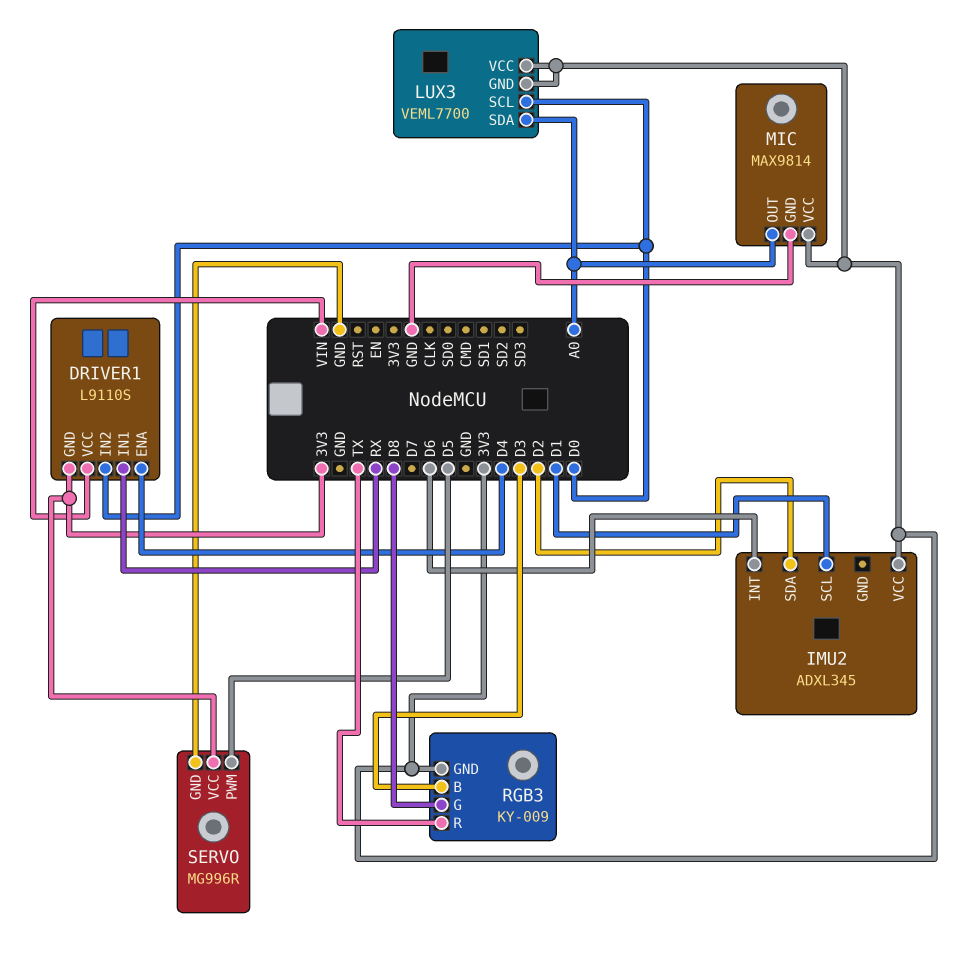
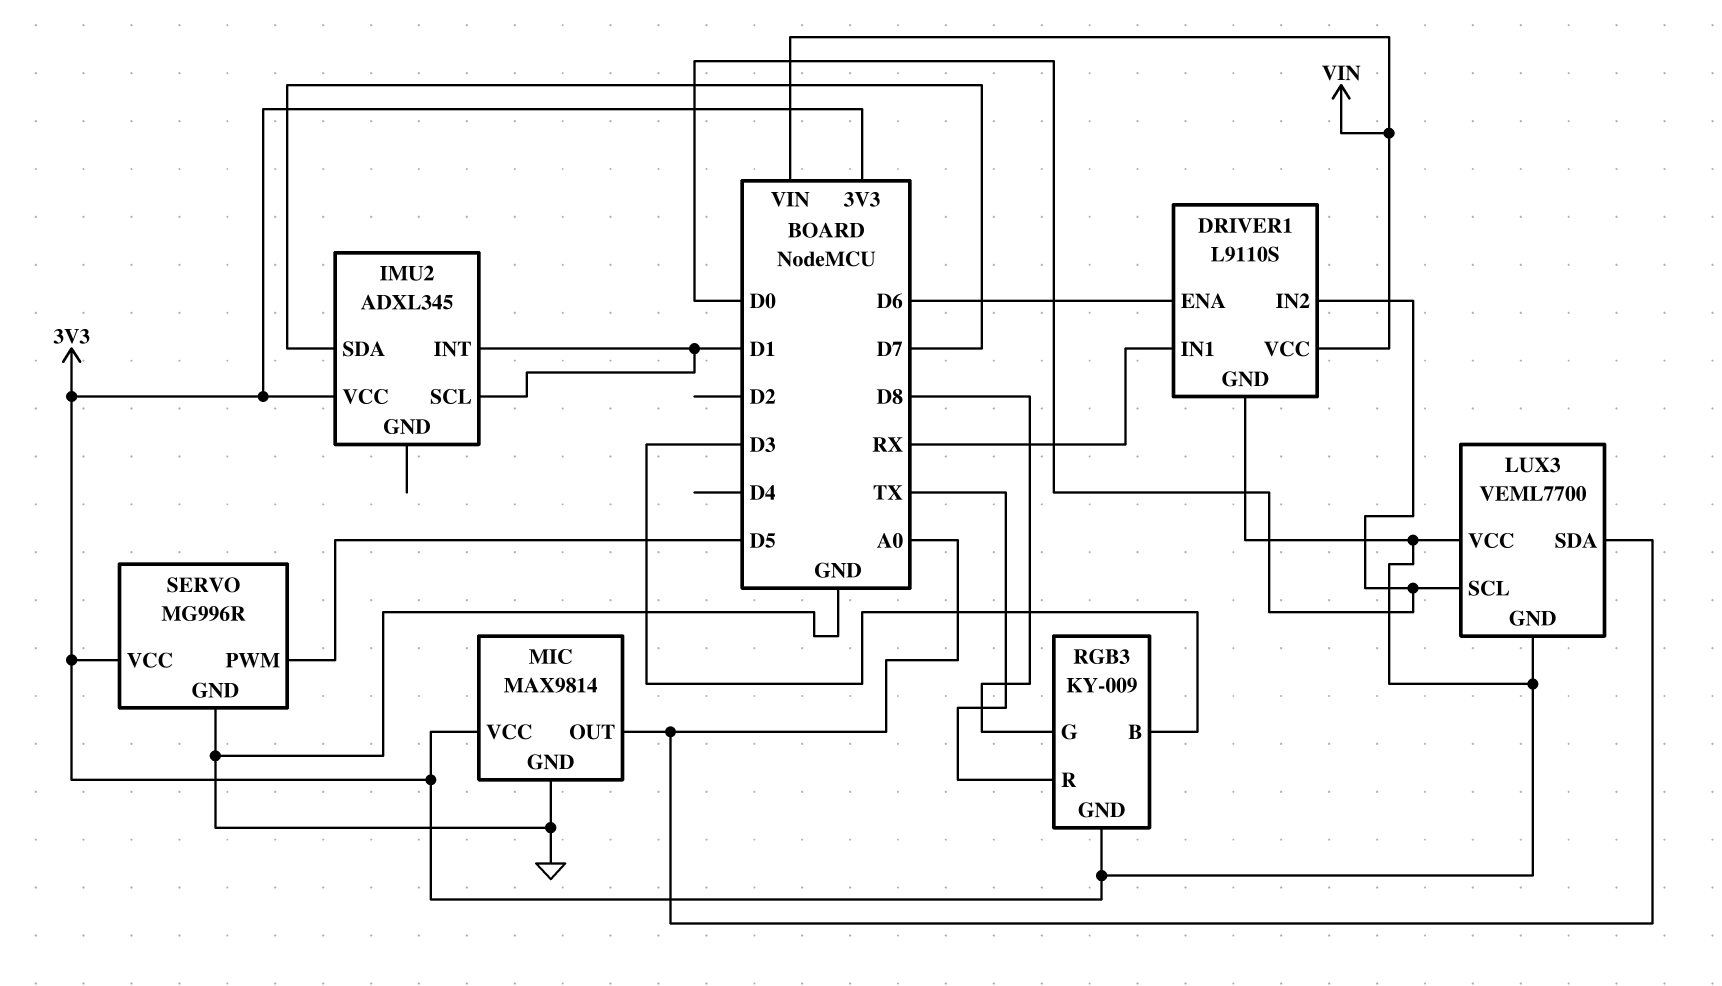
DRIVER1 pin ENA: D4 -> D6
IMU2 pin INT: D6 -> D1
IMU2 pin SDA: D2 -> D7

